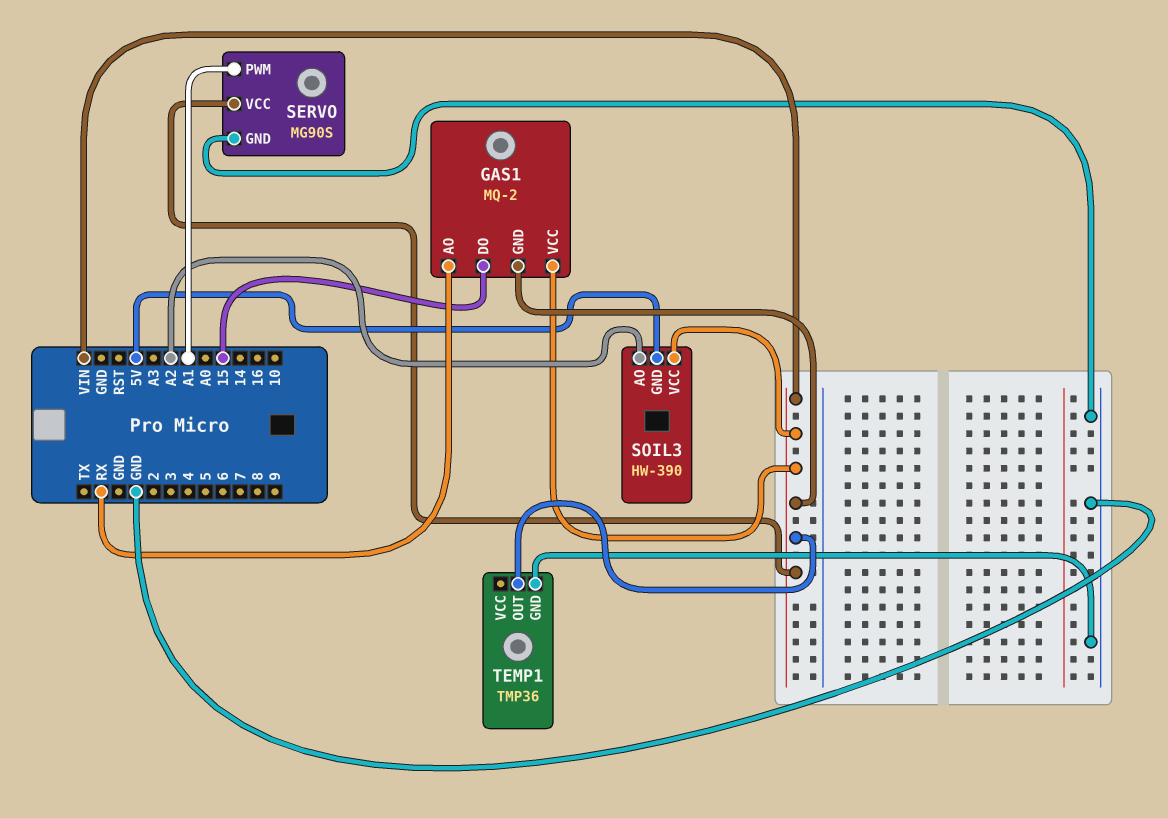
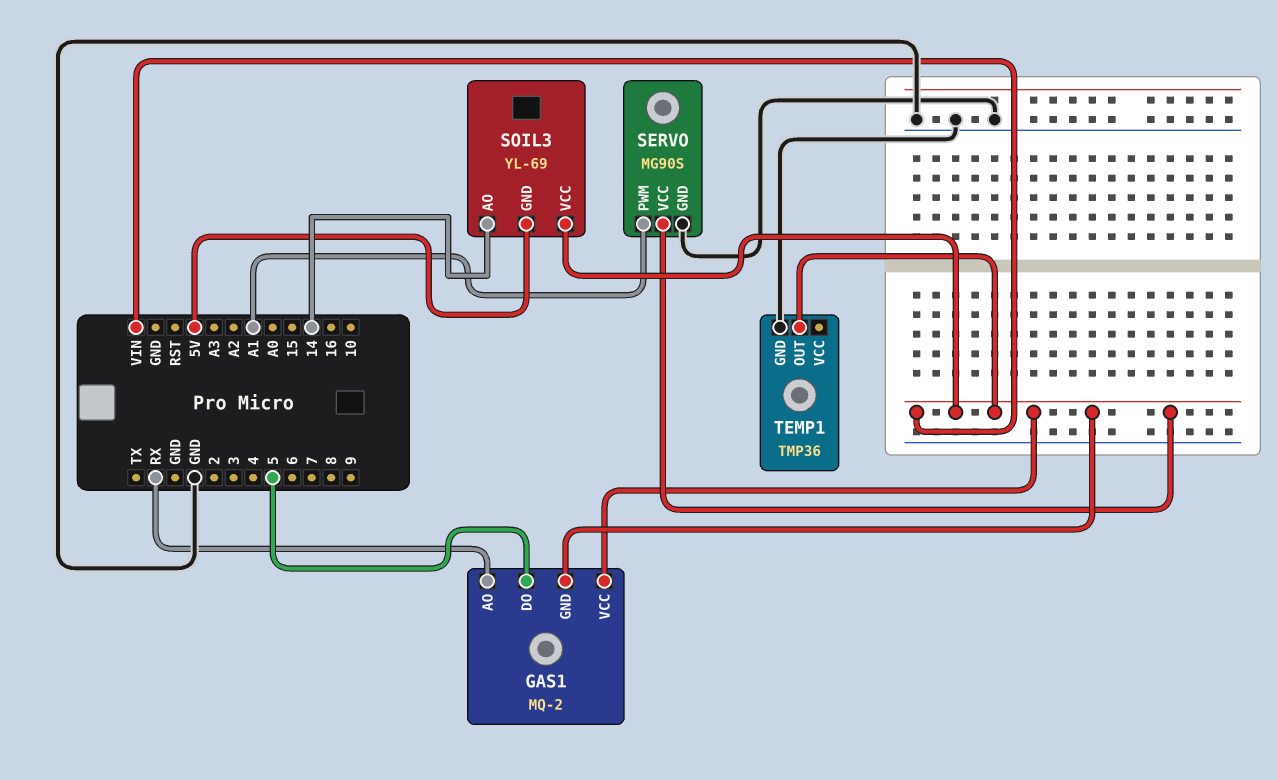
GAS1 pin DO: 15 -> 5
SOIL3: HW-390 -> YL-69
SOIL3 pin AO: A2 -> 14

